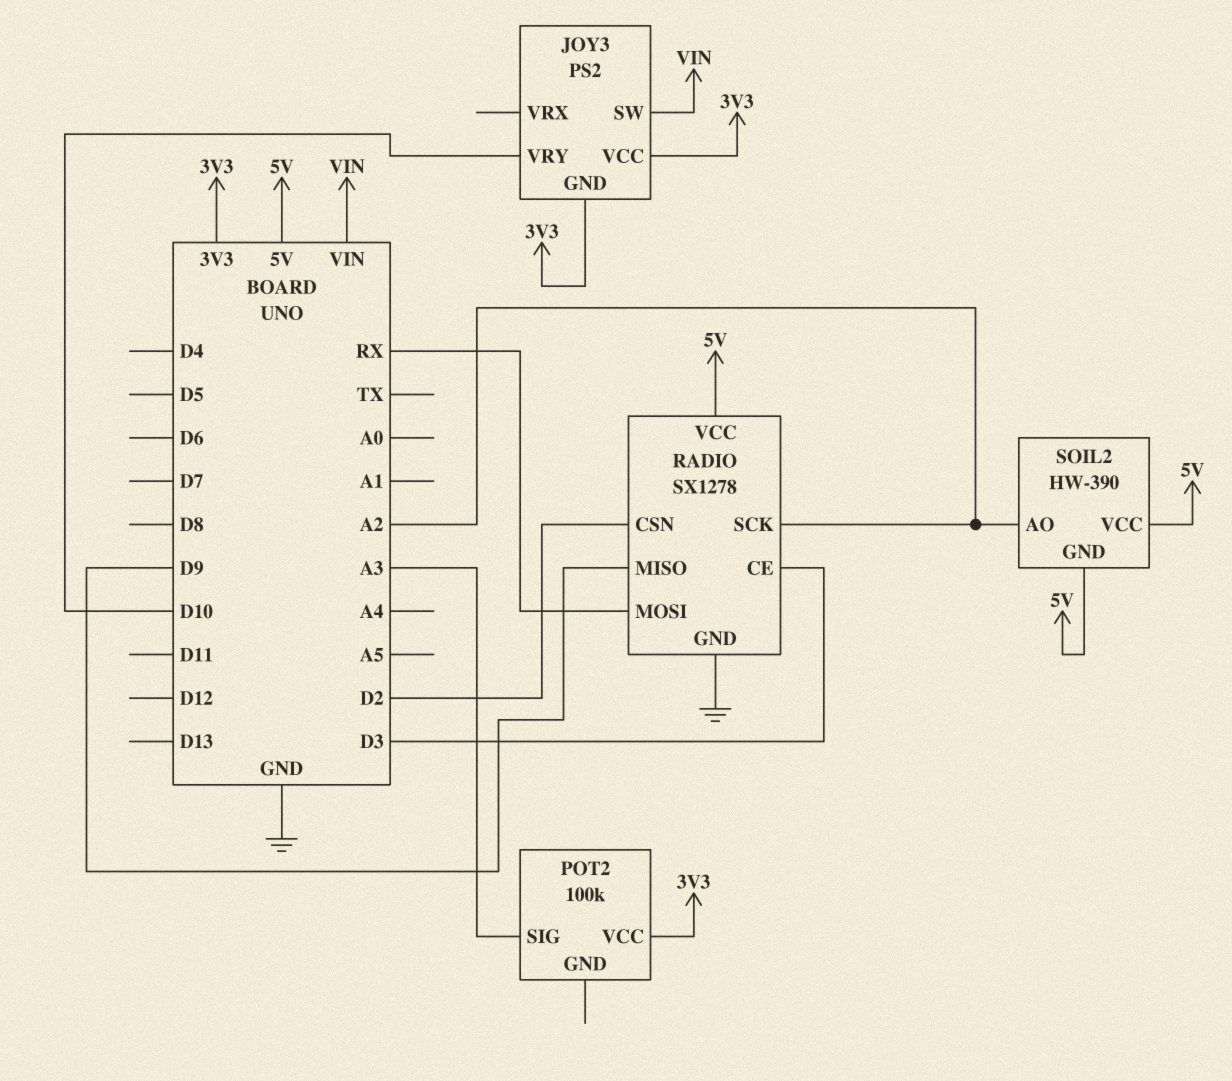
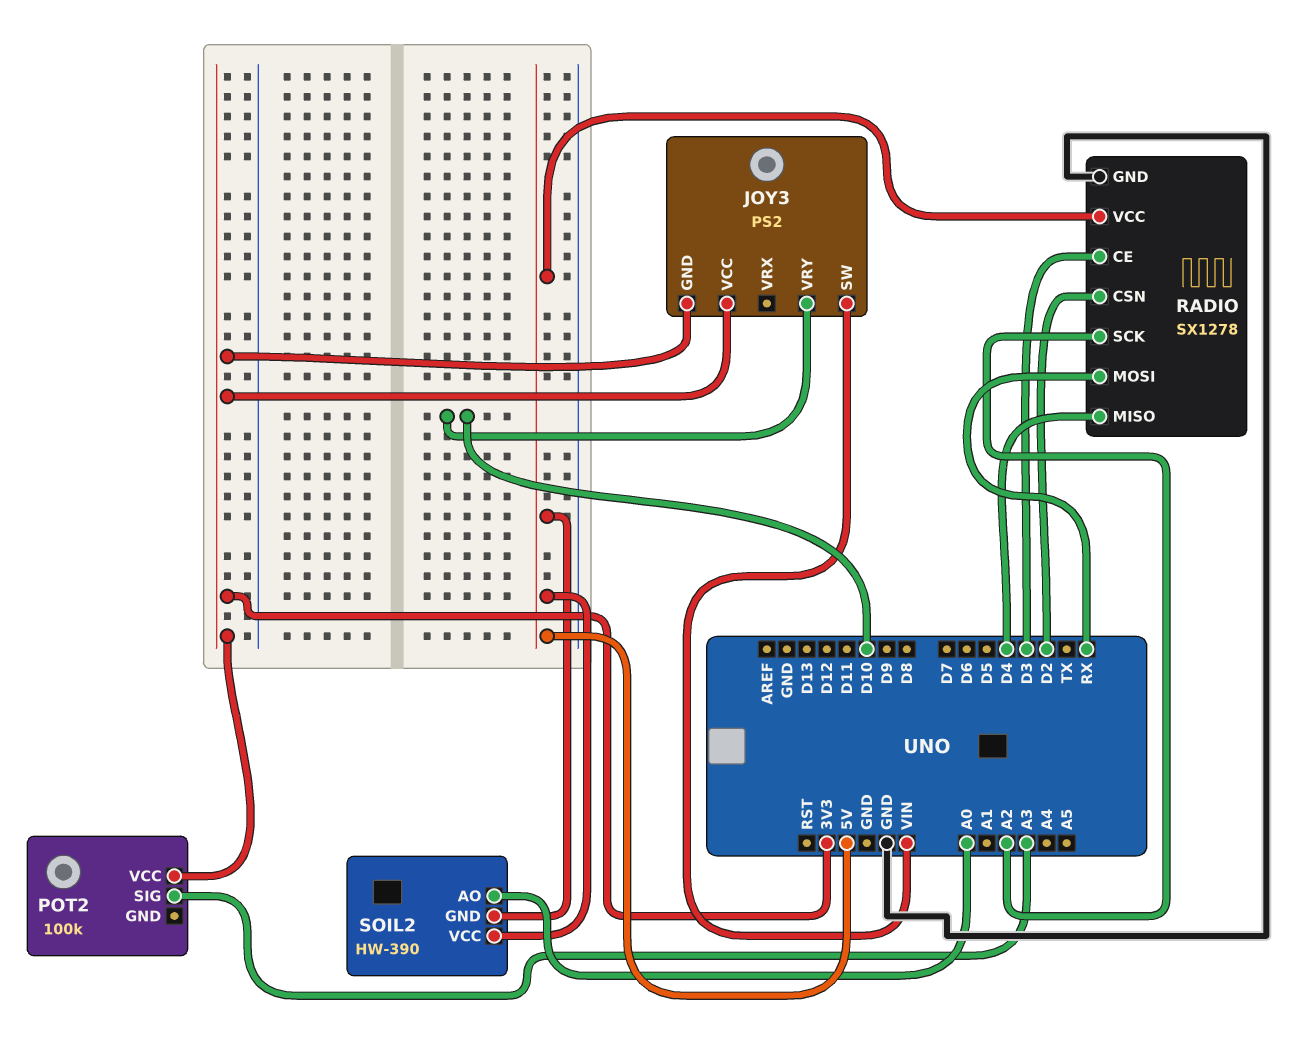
RADIO pin MISO: D9 -> D4
SOIL2 pin AO: A2 -> A0

